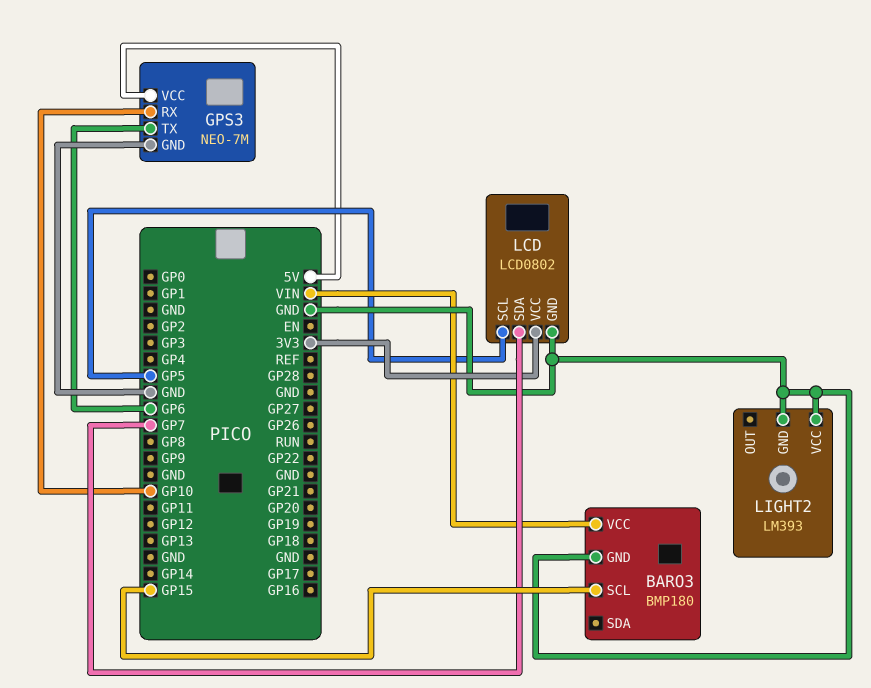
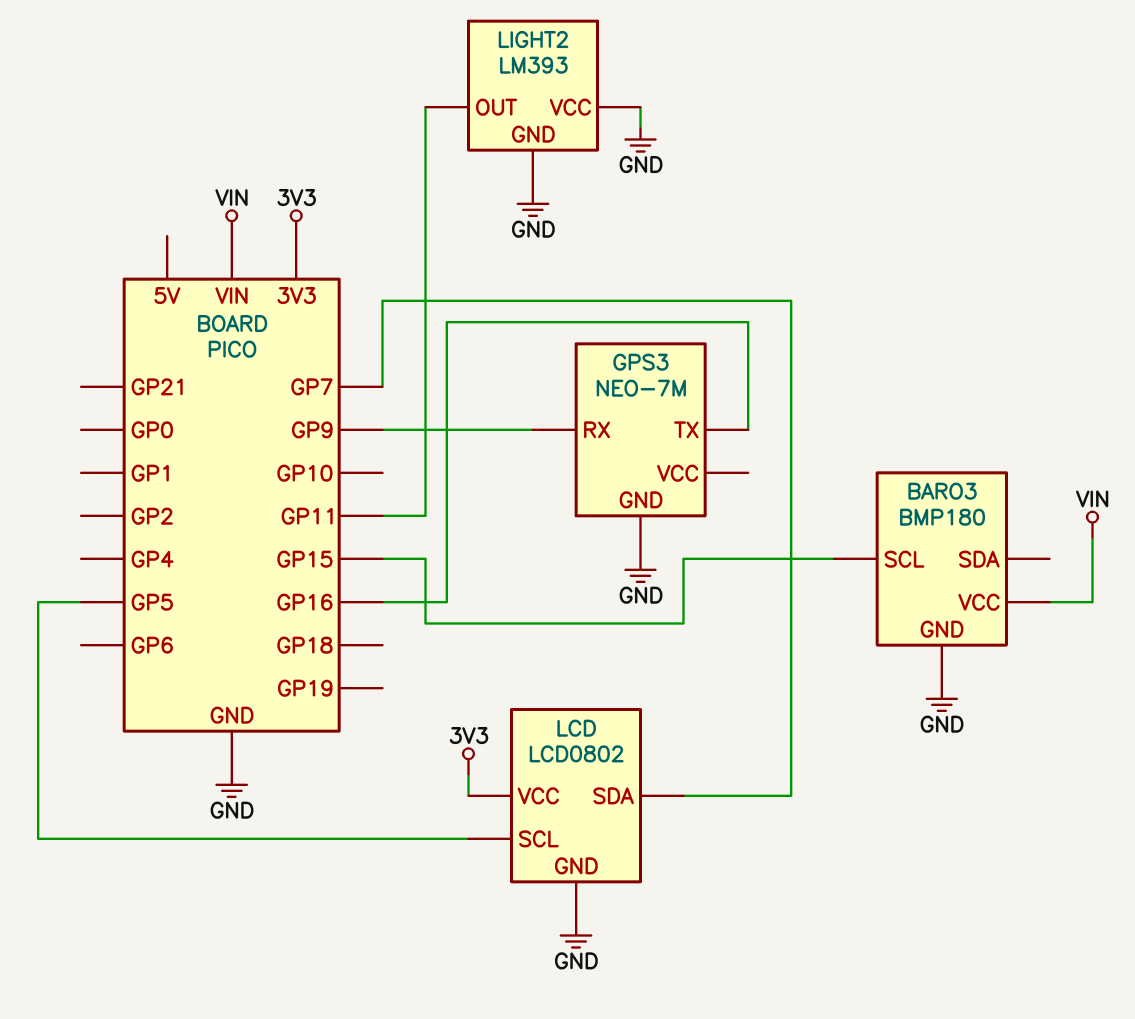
GPS3 pin RX: GP10 -> GP9
GPS3 pin TX: GP6 -> GP16
GPS3 pin VCC: 5V -> none
LIGHT2 pin OUT: none -> GP11

